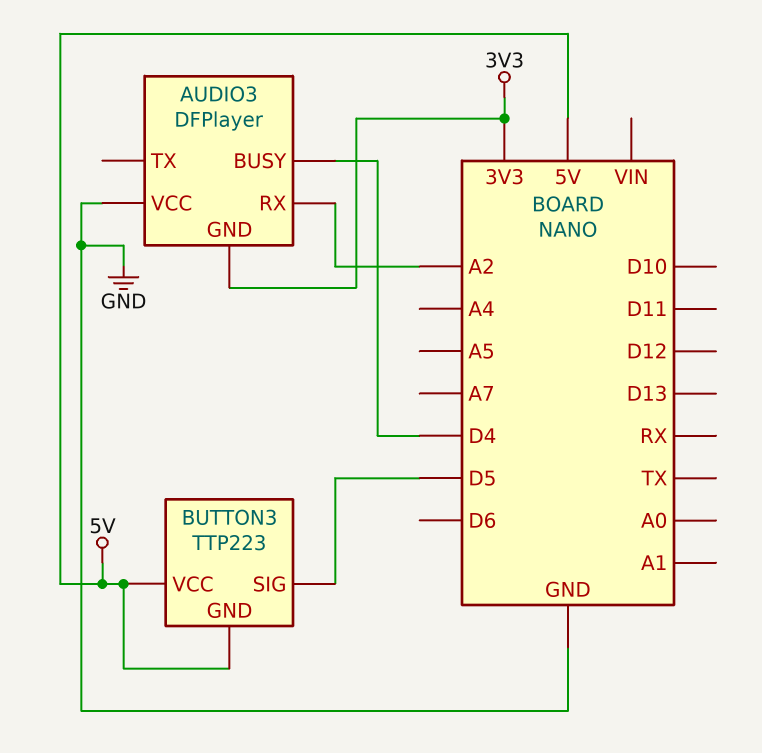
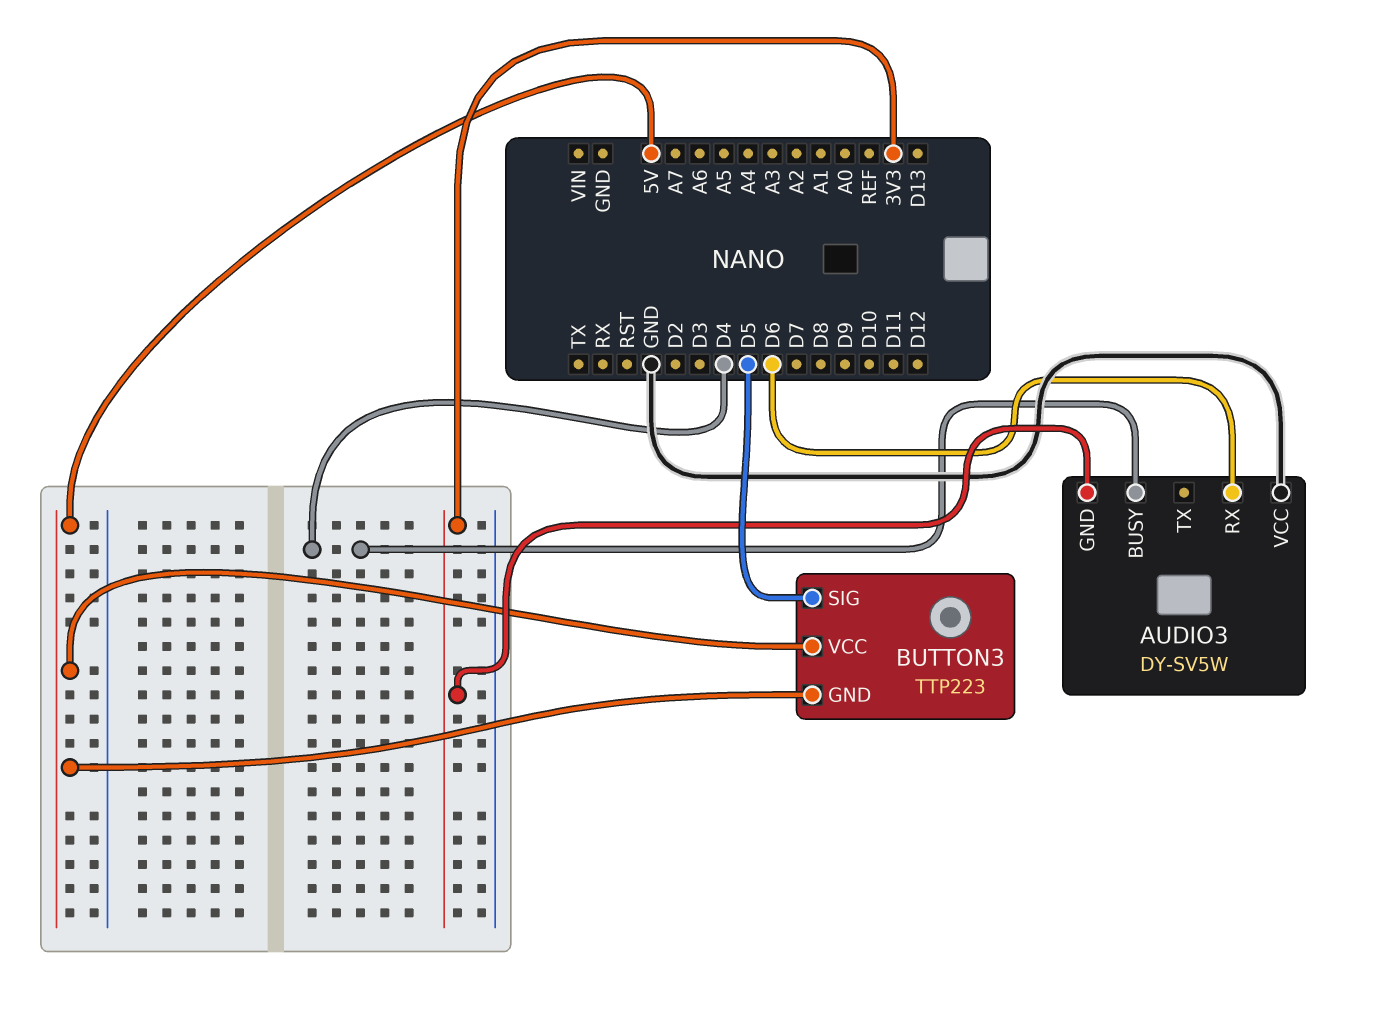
AUDIO3: DFPlayer -> DY-SV5W
AUDIO3 pin RX: A2 -> D6

